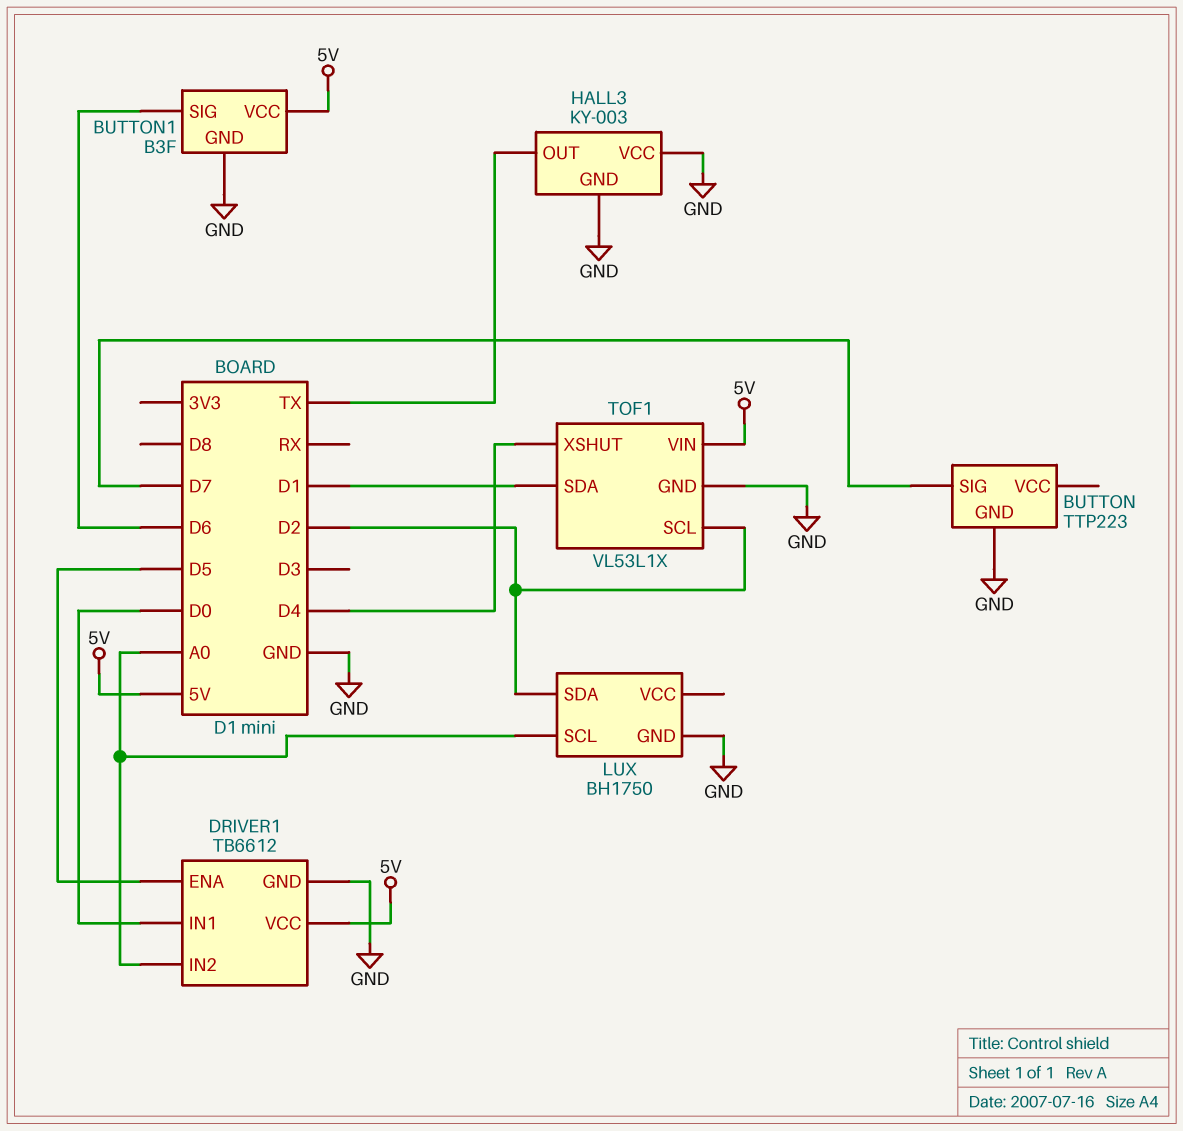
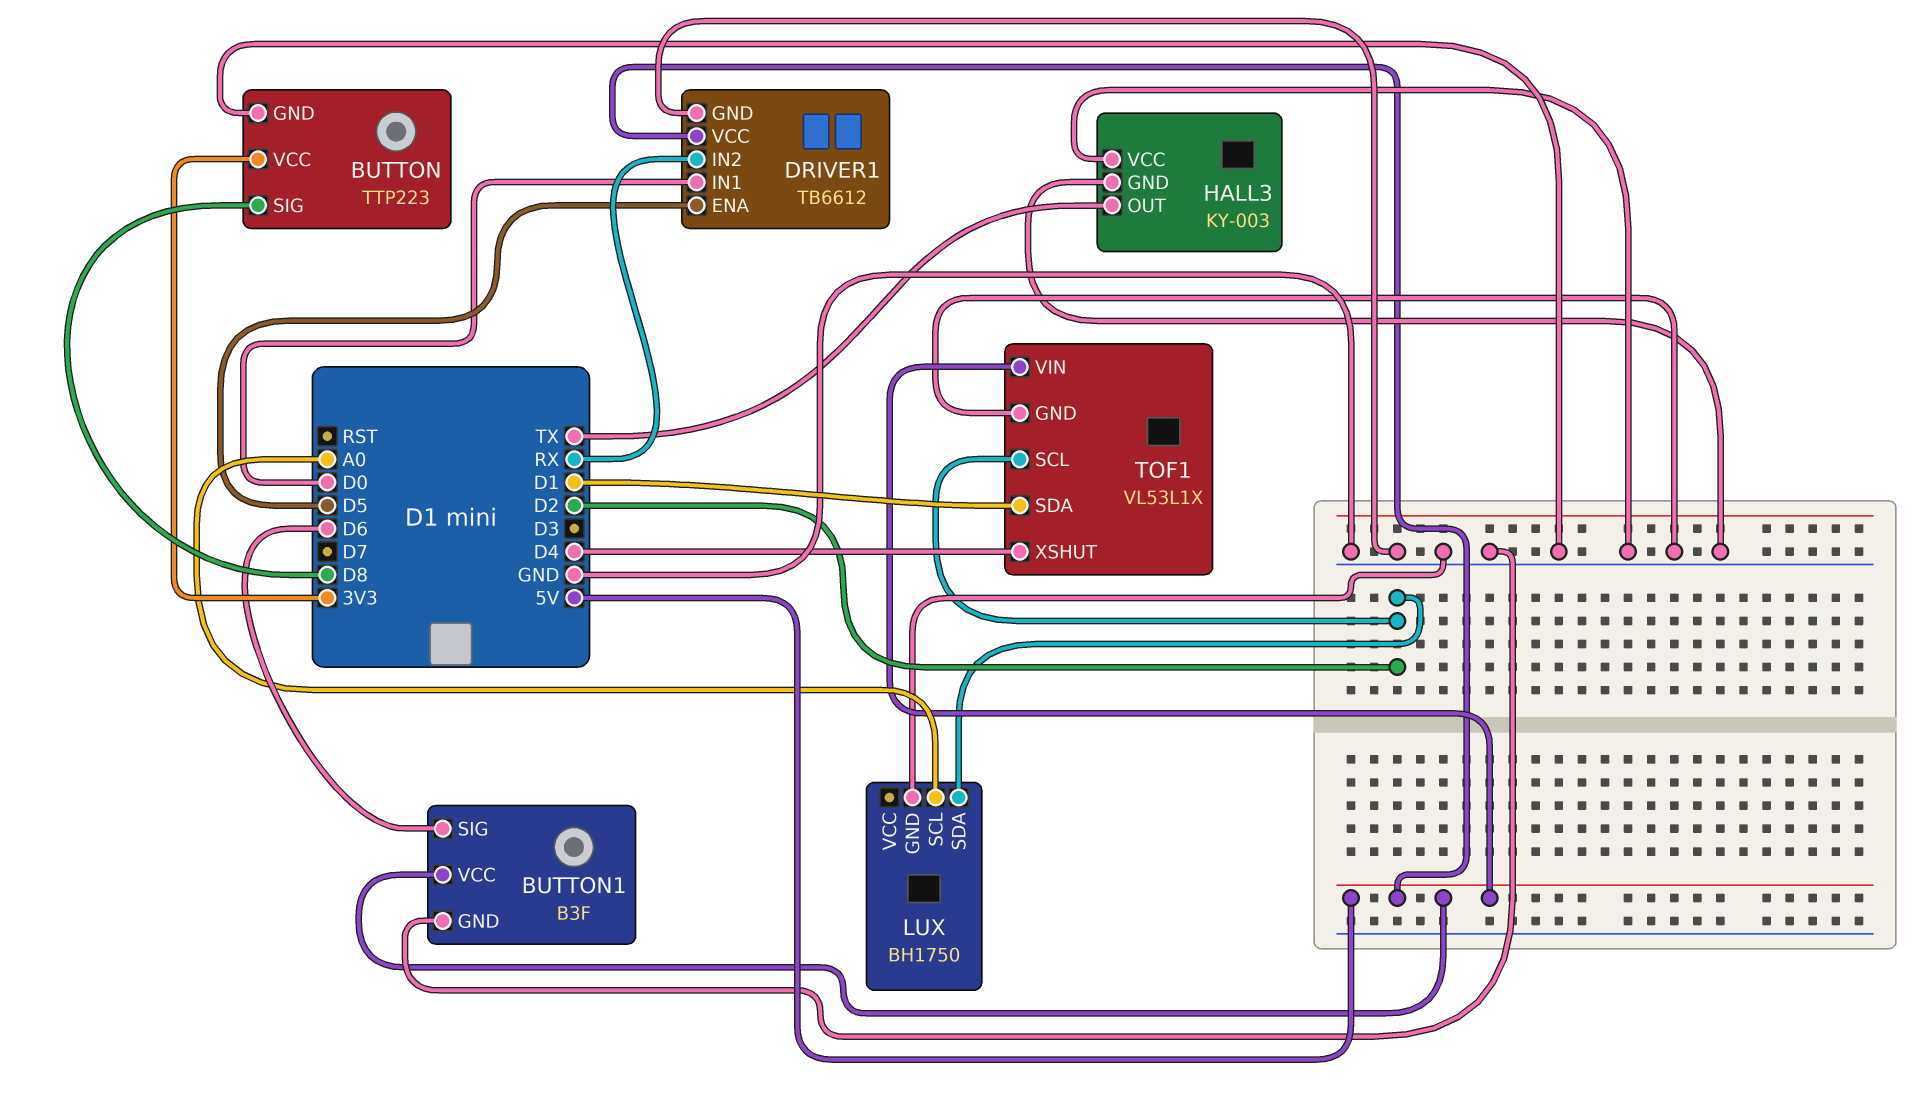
BUTTON pin SIG: D7 -> D8
BUTTON pin VCC: none -> 3V3
DRIVER1 pin IN2: A0 -> RX

